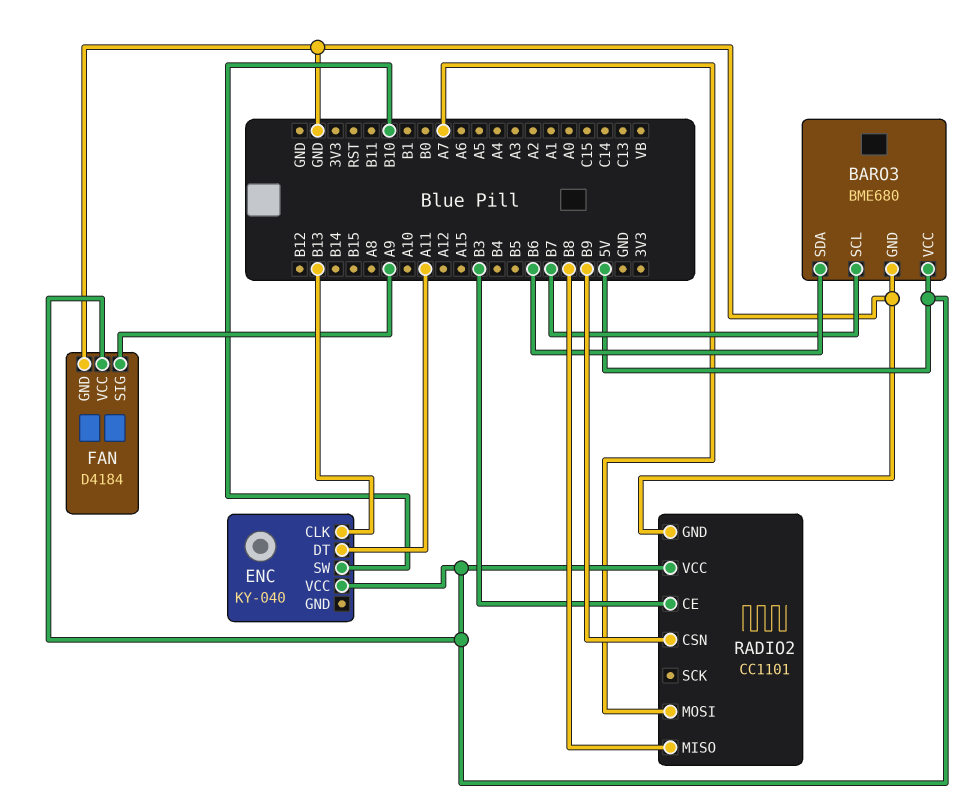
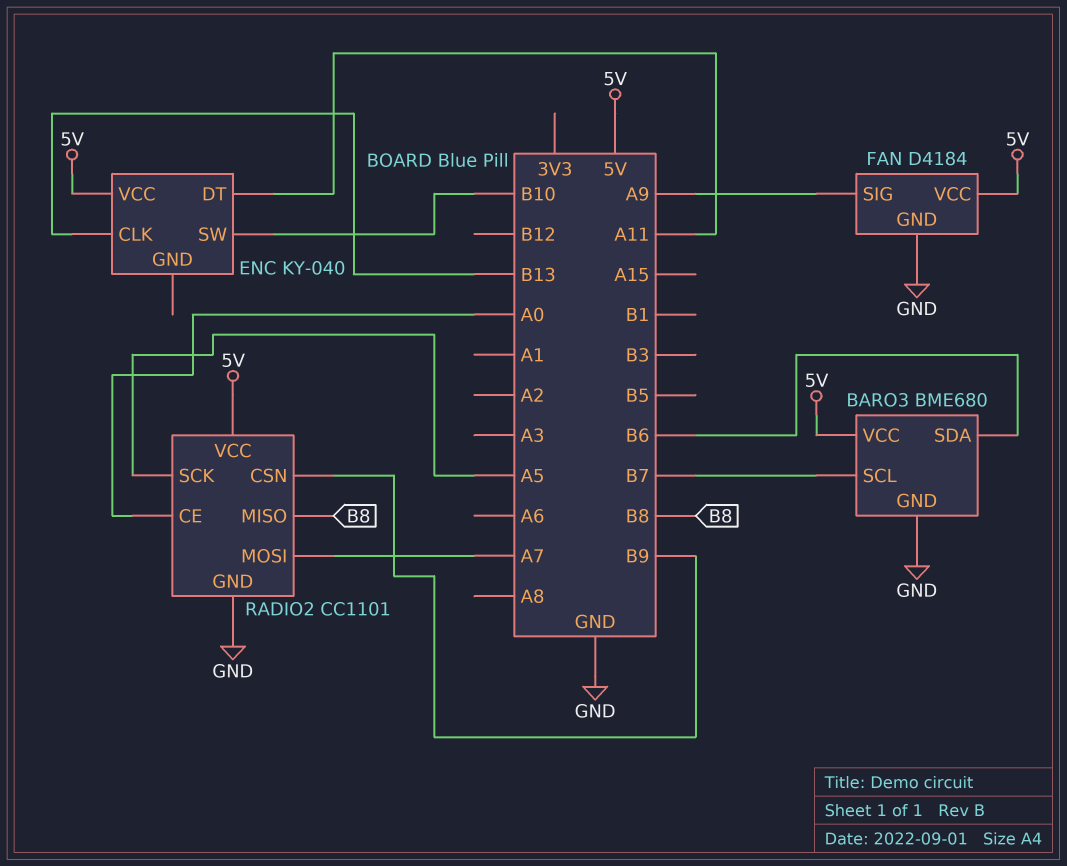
RADIO2 pin CE: B3 -> A0
RADIO2 pin SCK: none -> A5

